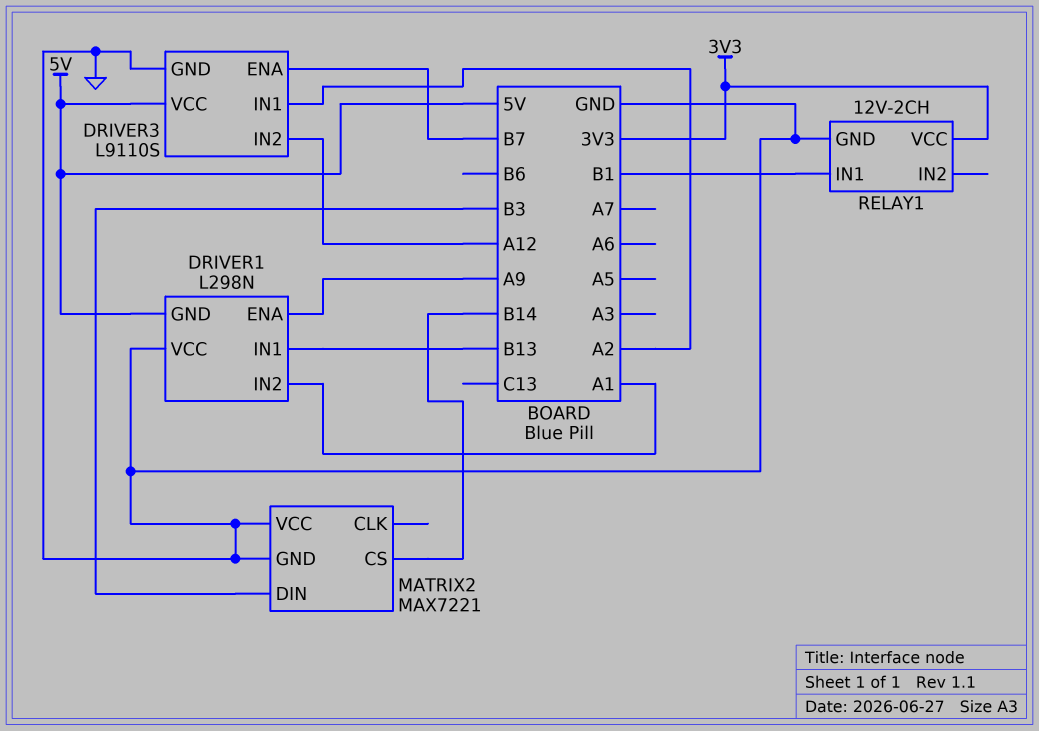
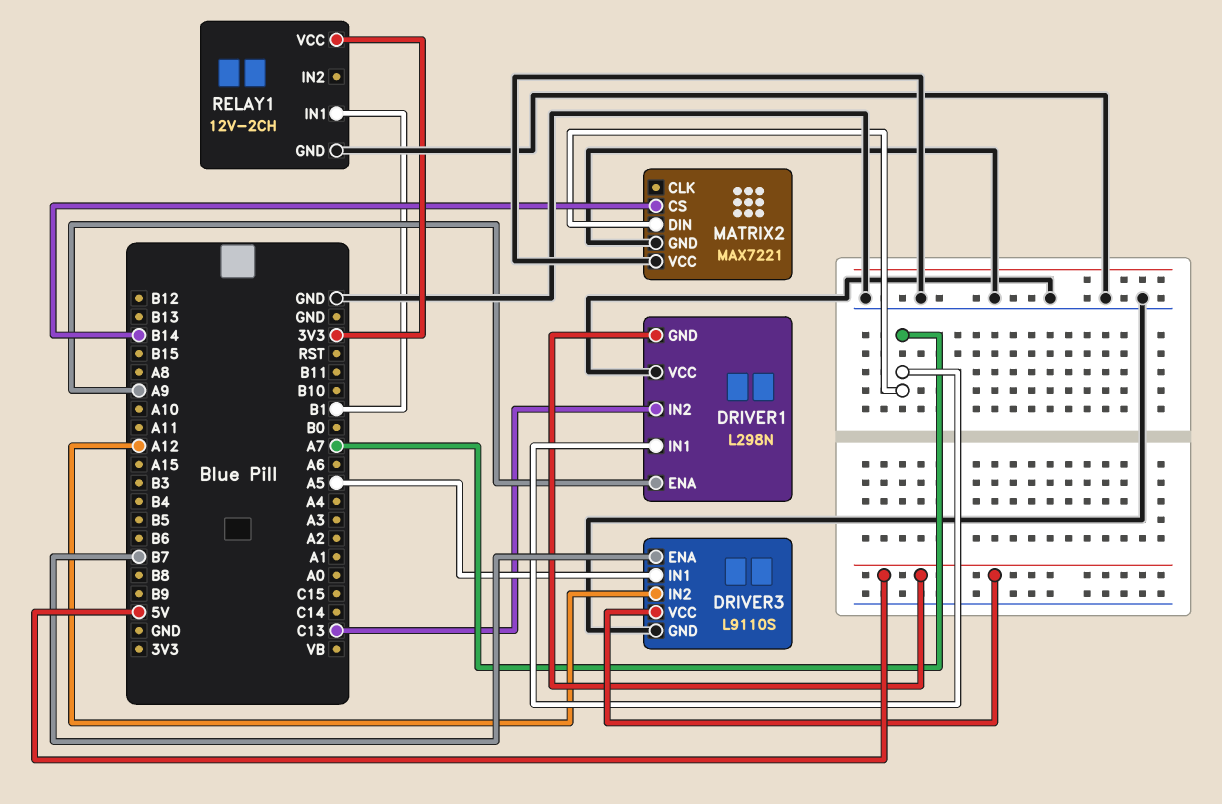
DRIVER1 pin IN1: B13 -> A7
DRIVER1 pin IN2: A1 -> C13
DRIVER3 pin IN1: A2 -> A5
MATRIX2 pin DIN: B3 -> A7

